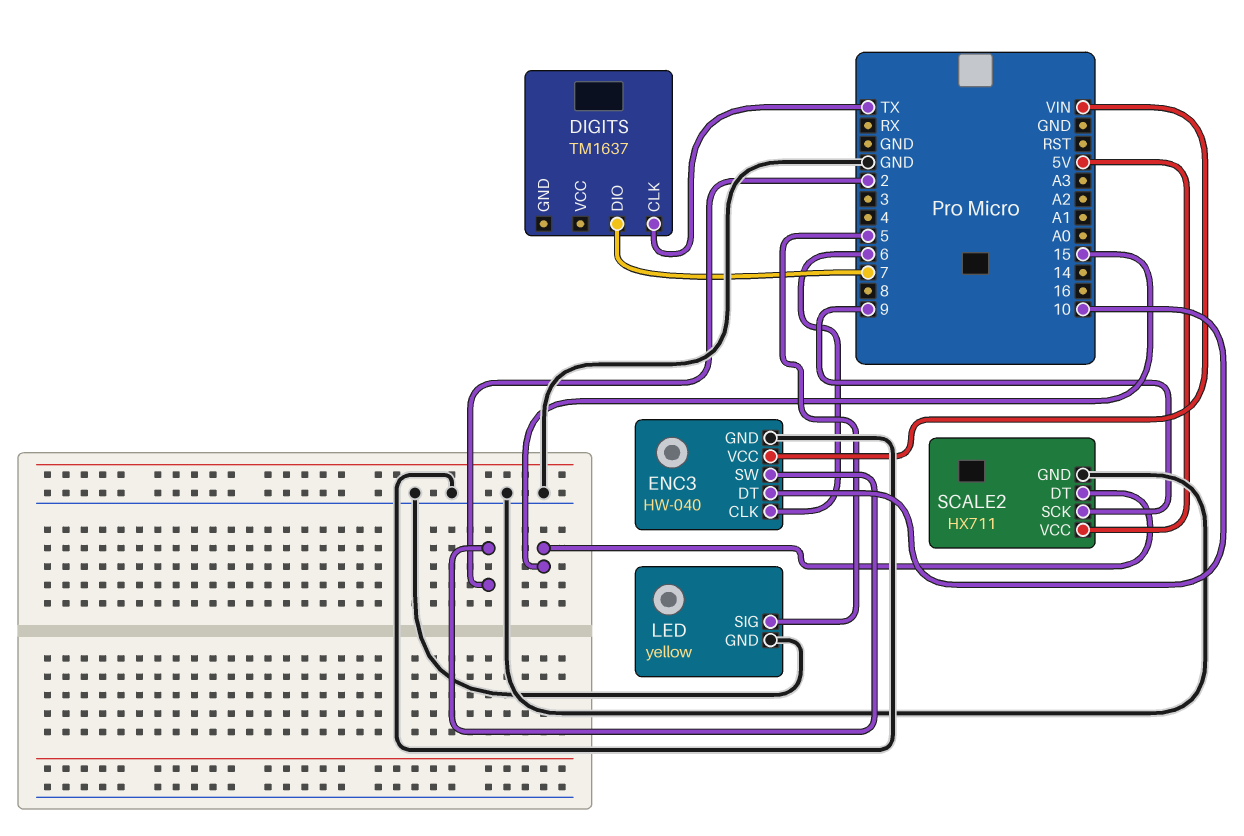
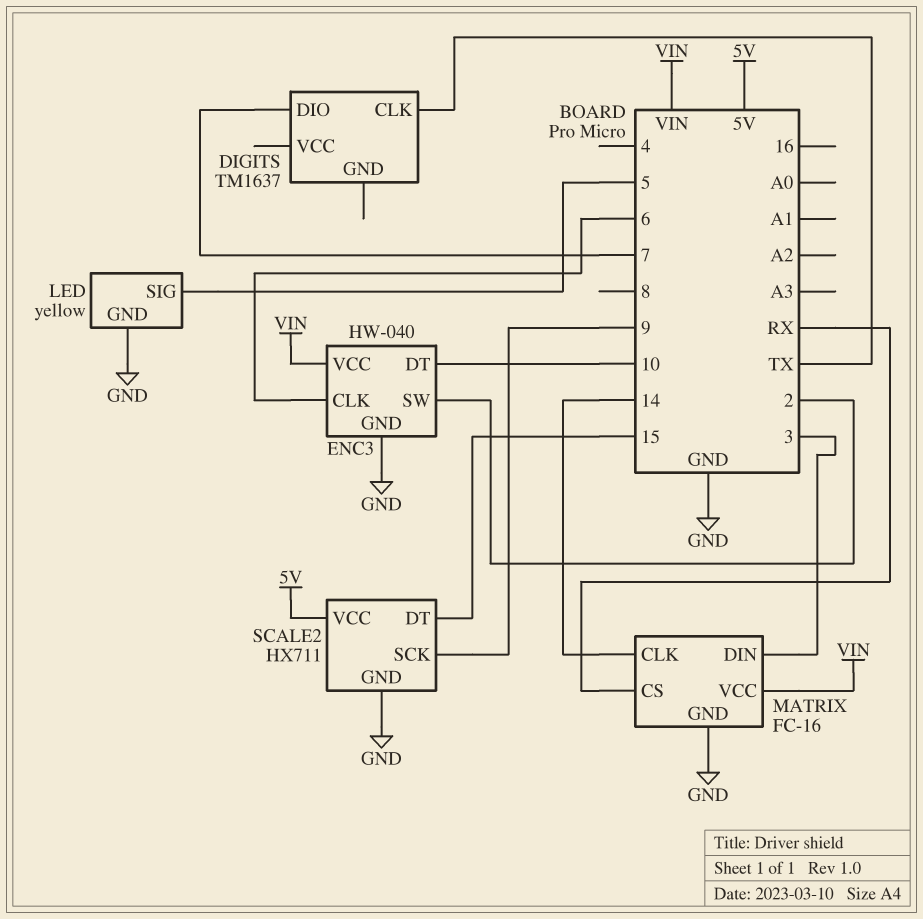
MATRIX: none -> FC-16
MATRIX pin CLK: none -> 14
MATRIX pin CS: none -> RX
MATRIX pin DIN: none -> 3
MATRIX pin GND: none -> GND
MATRIX pin VCC: none -> VIN

